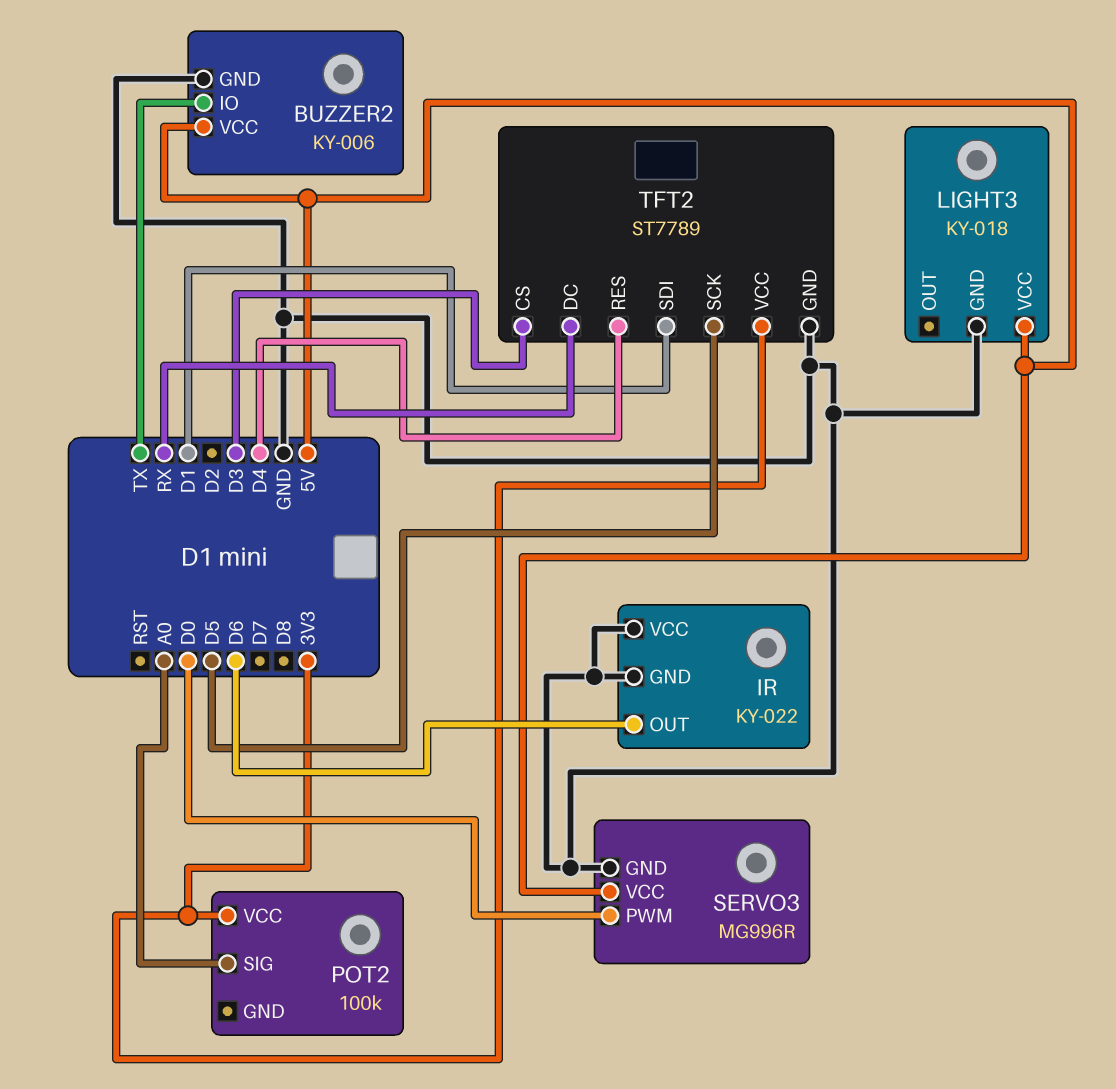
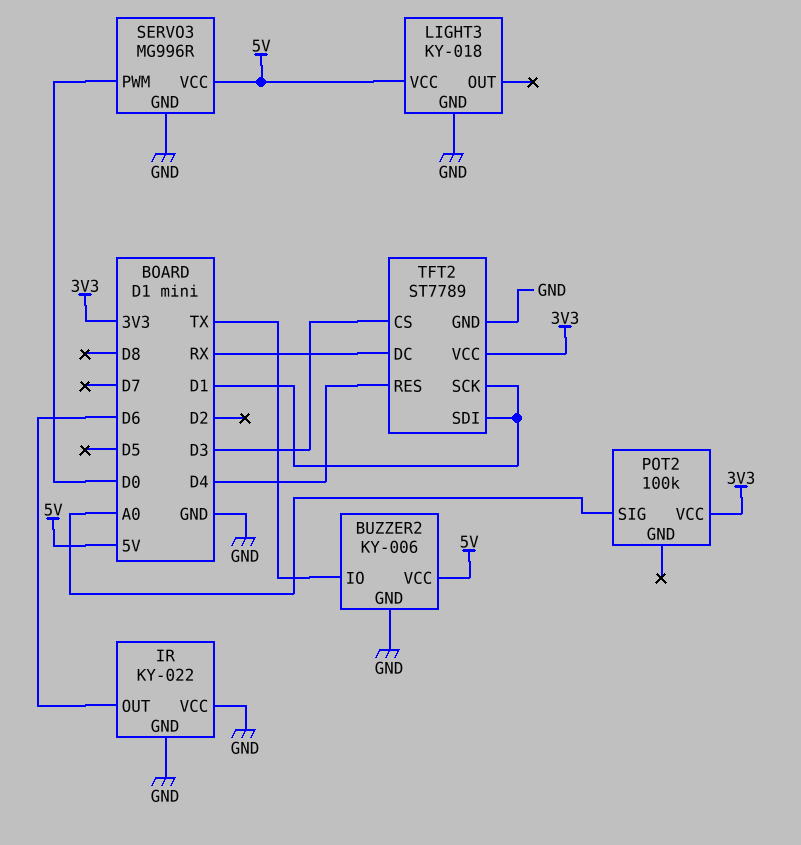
TFT2 pin SCK: D5 -> D1

